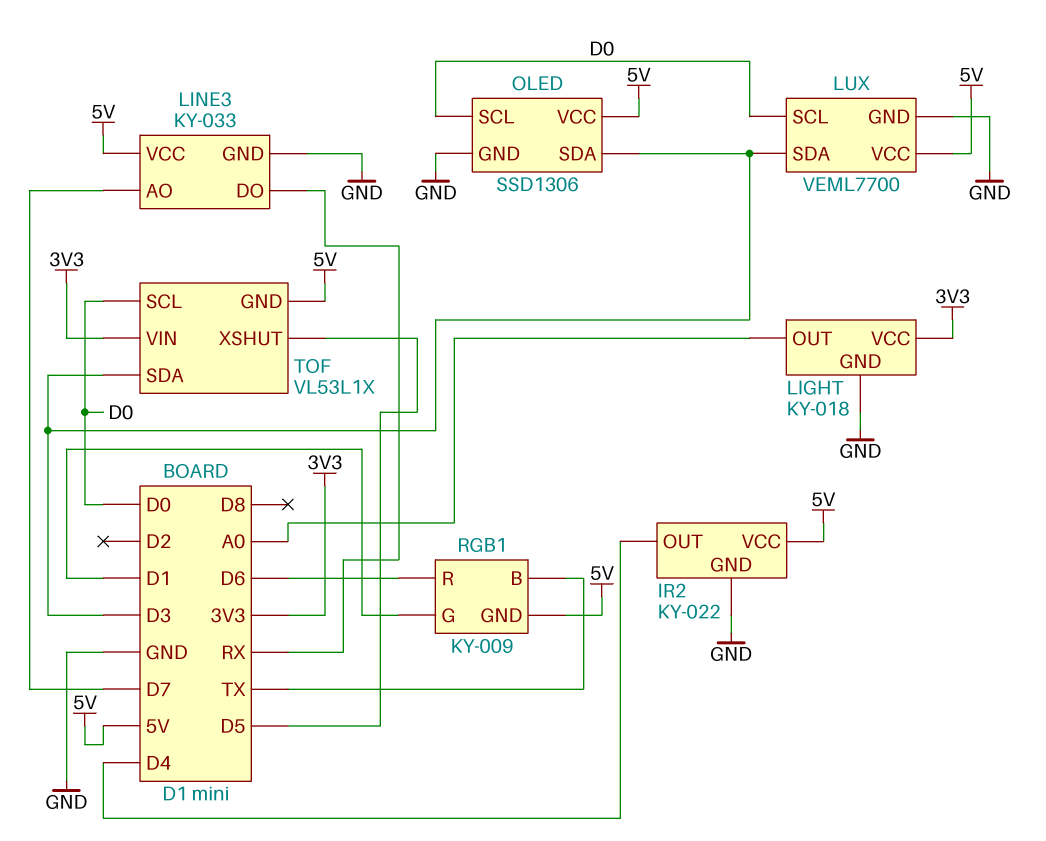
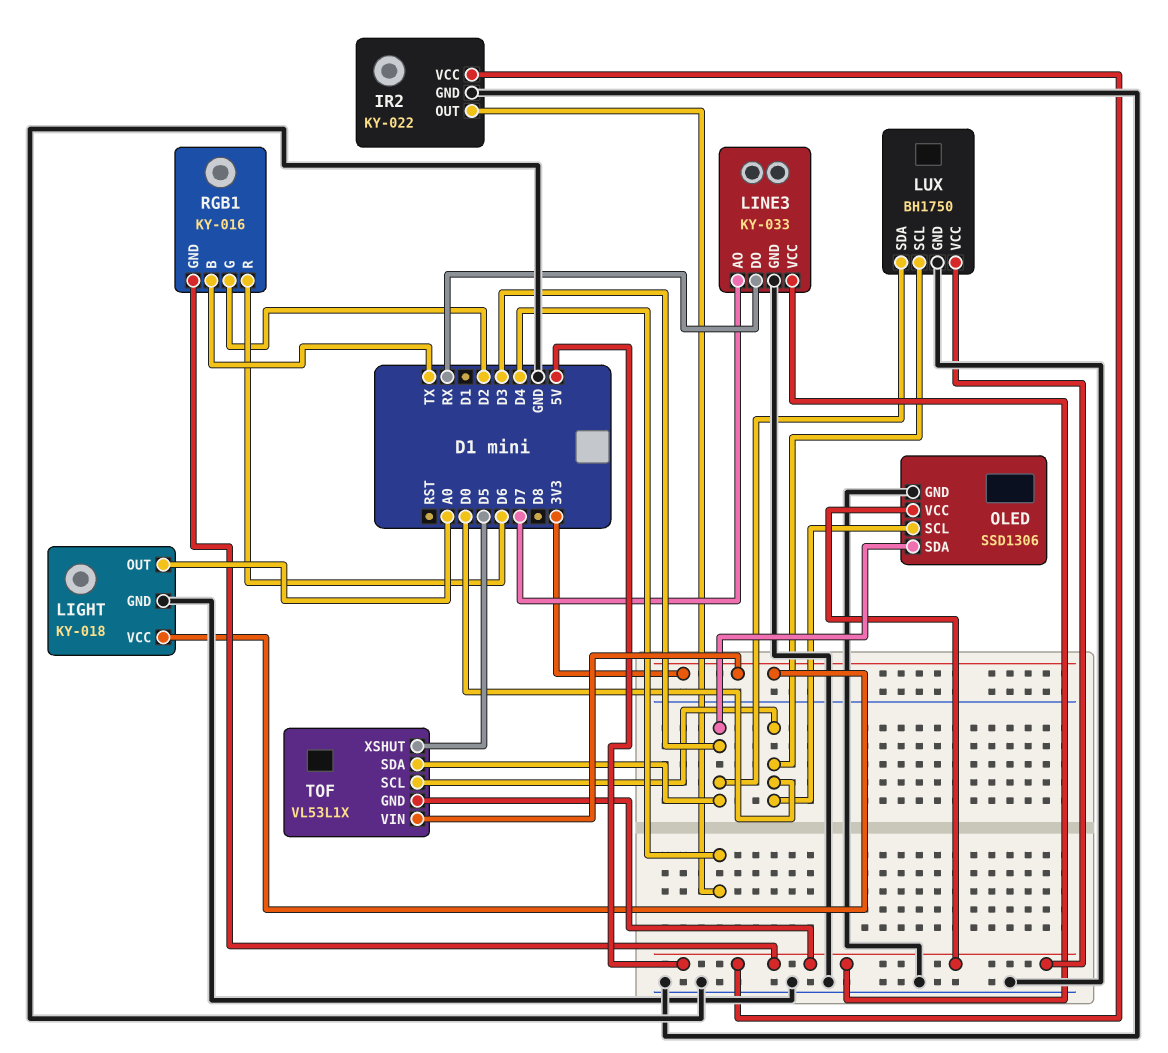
LUX: VEML7700 -> BH1750
RGB1: KY-009 -> KY-016
RGB1 pin G: D1 -> D2

